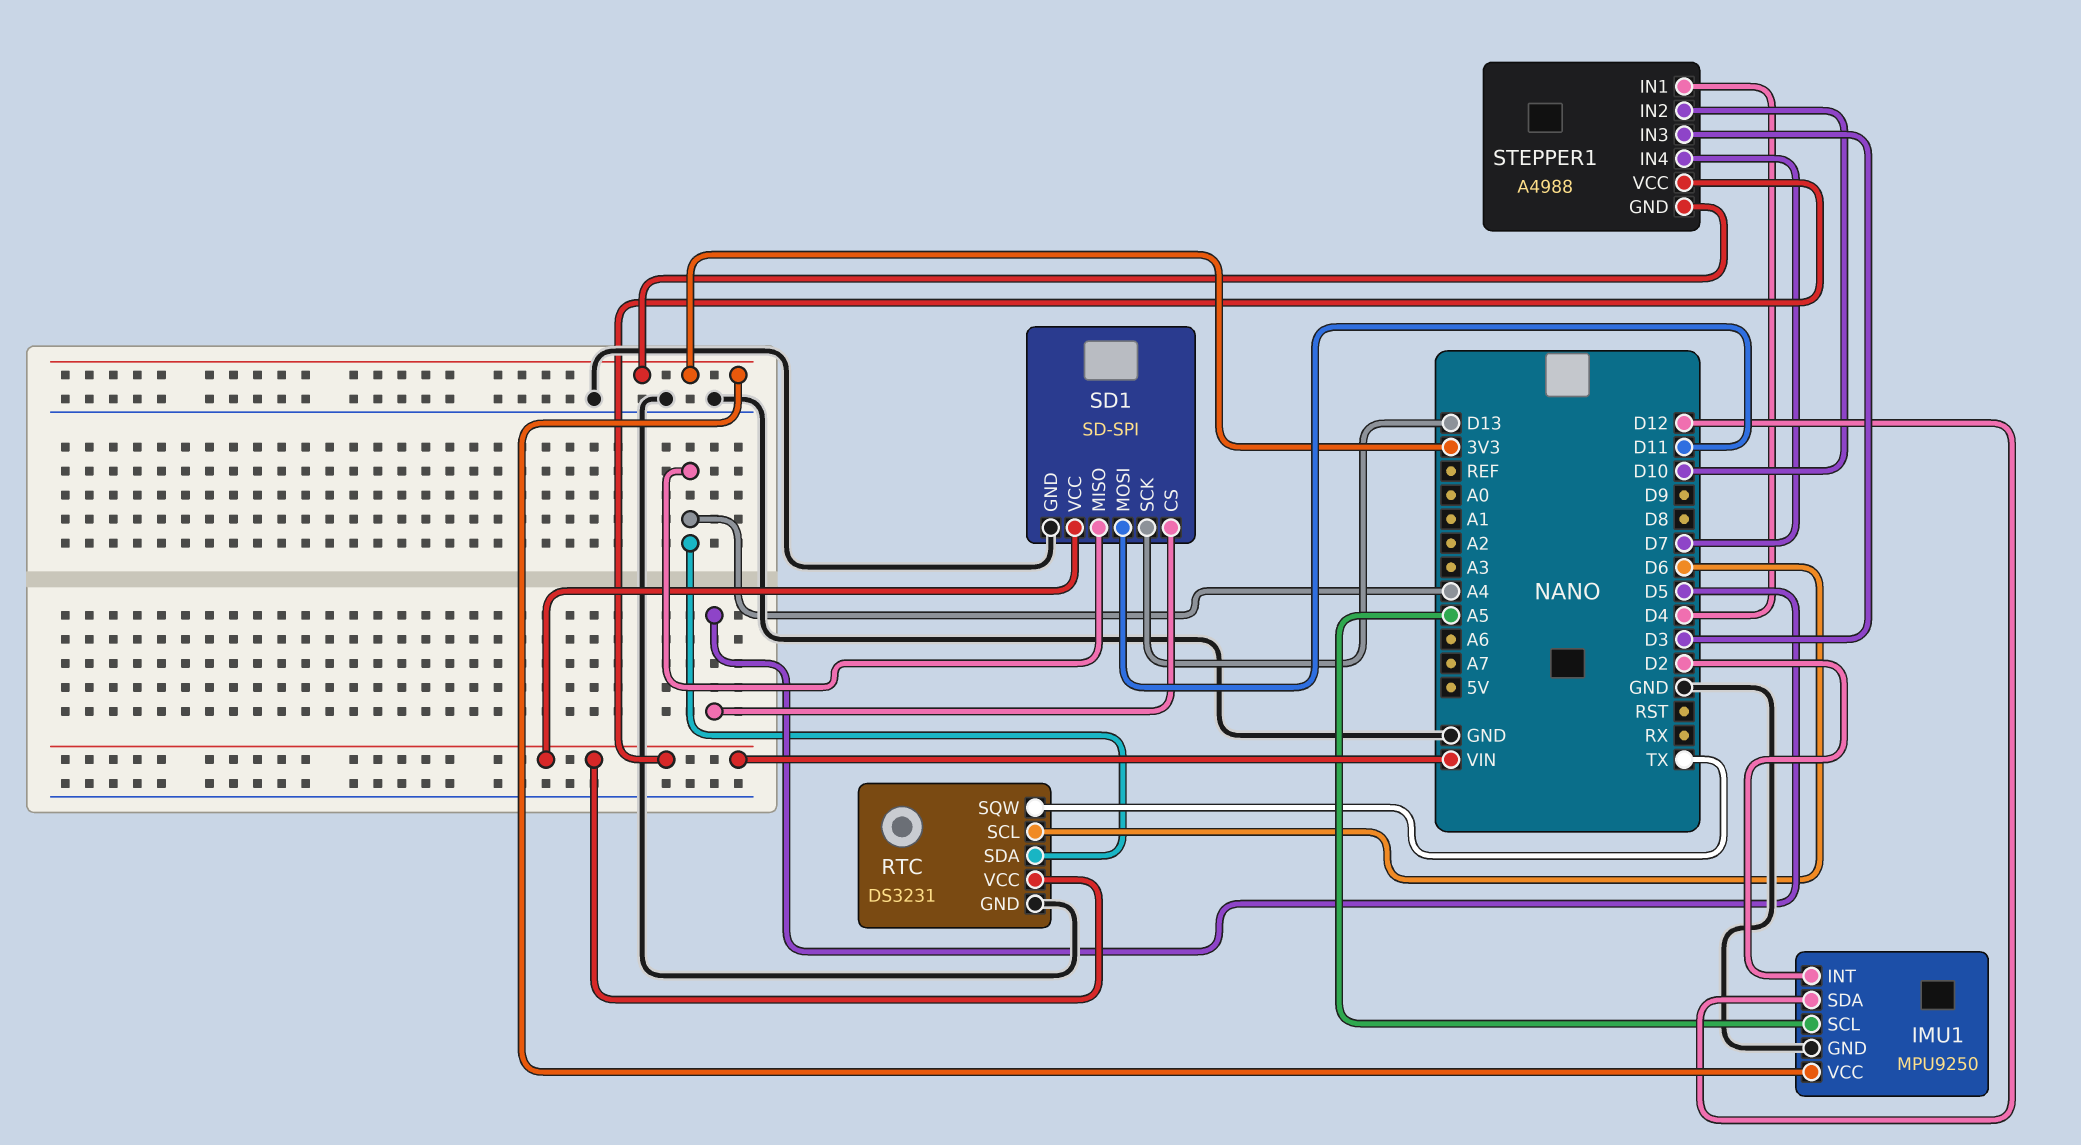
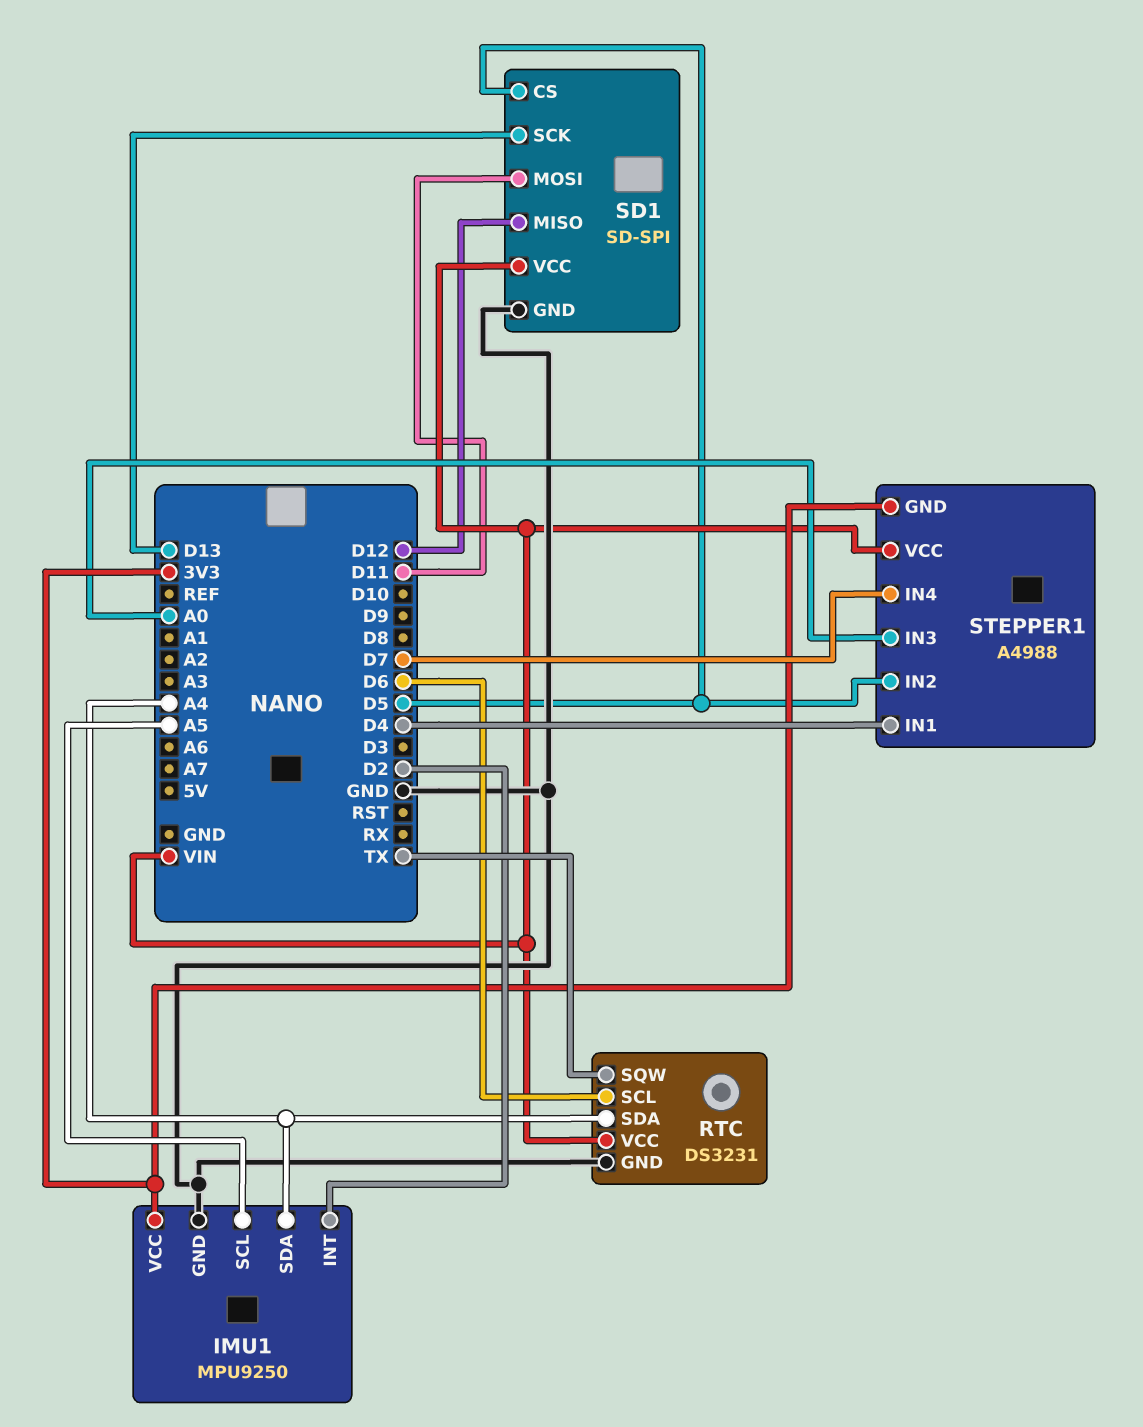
IMU1 pin SDA: D12 -> A4
SD1 pin MISO: A4 -> D12
STEPPER1 pin IN2: D10 -> D5
STEPPER1 pin IN3: D3 -> A0

